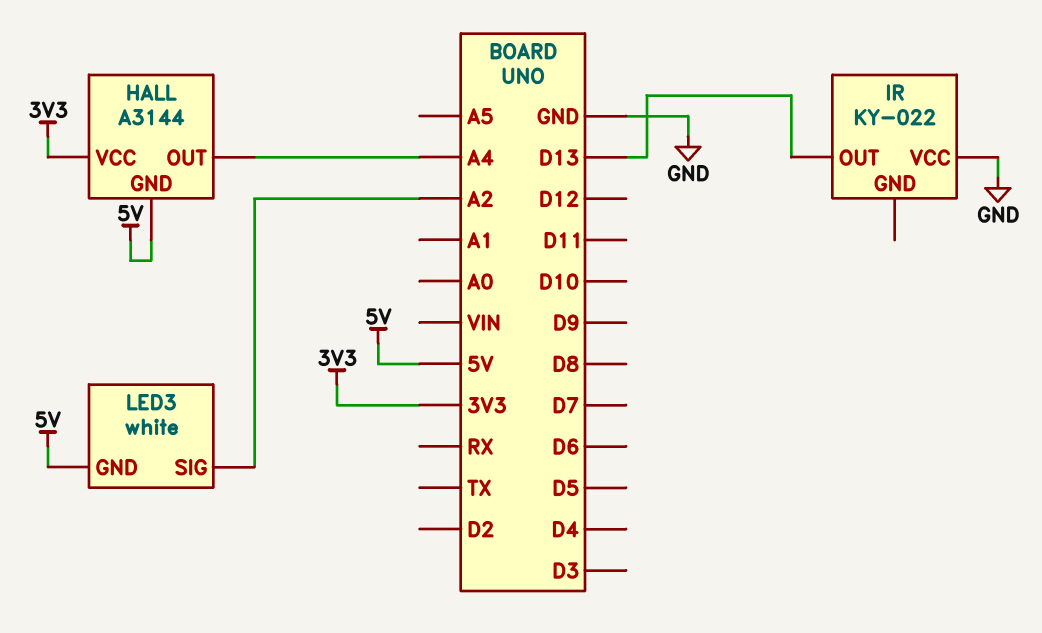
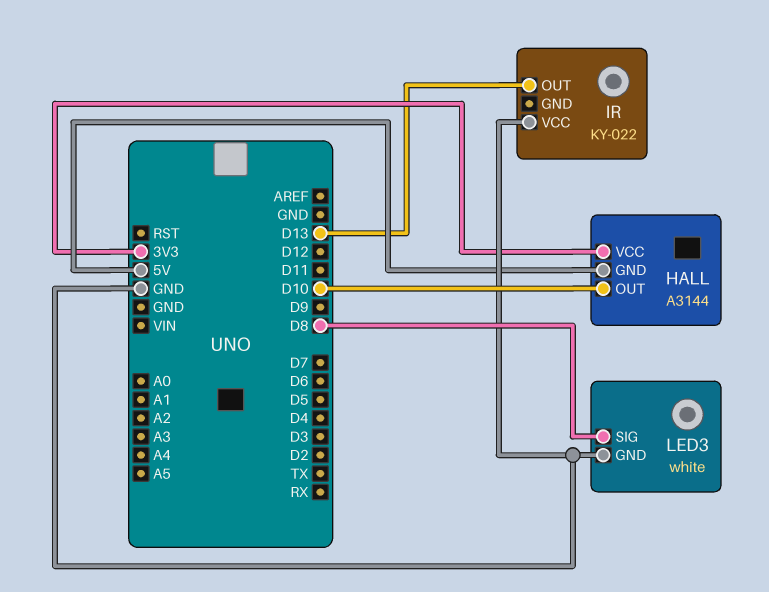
HALL pin OUT: A4 -> D10
LED3 pin GND: 5V -> GND
LED3 pin SIG: A2 -> D8

